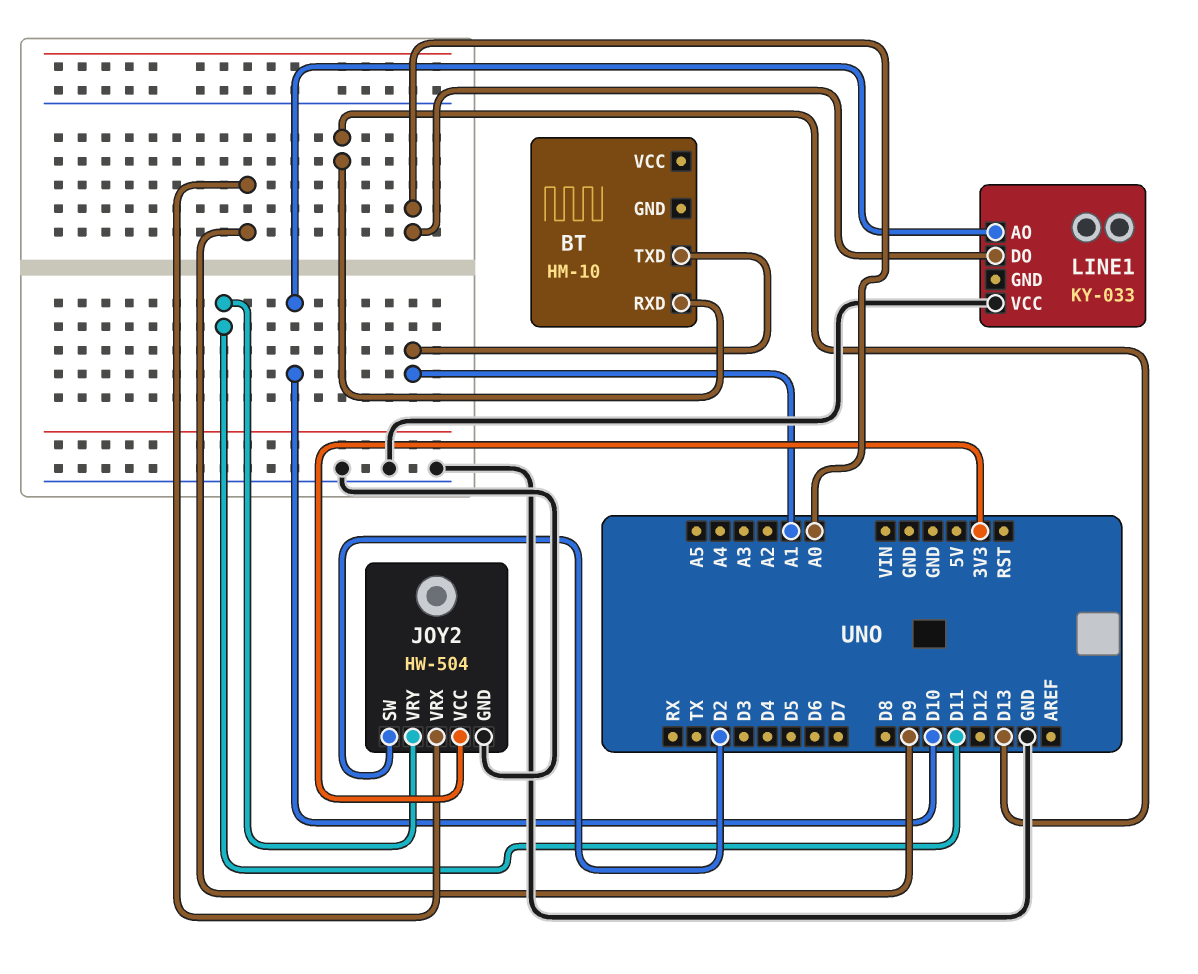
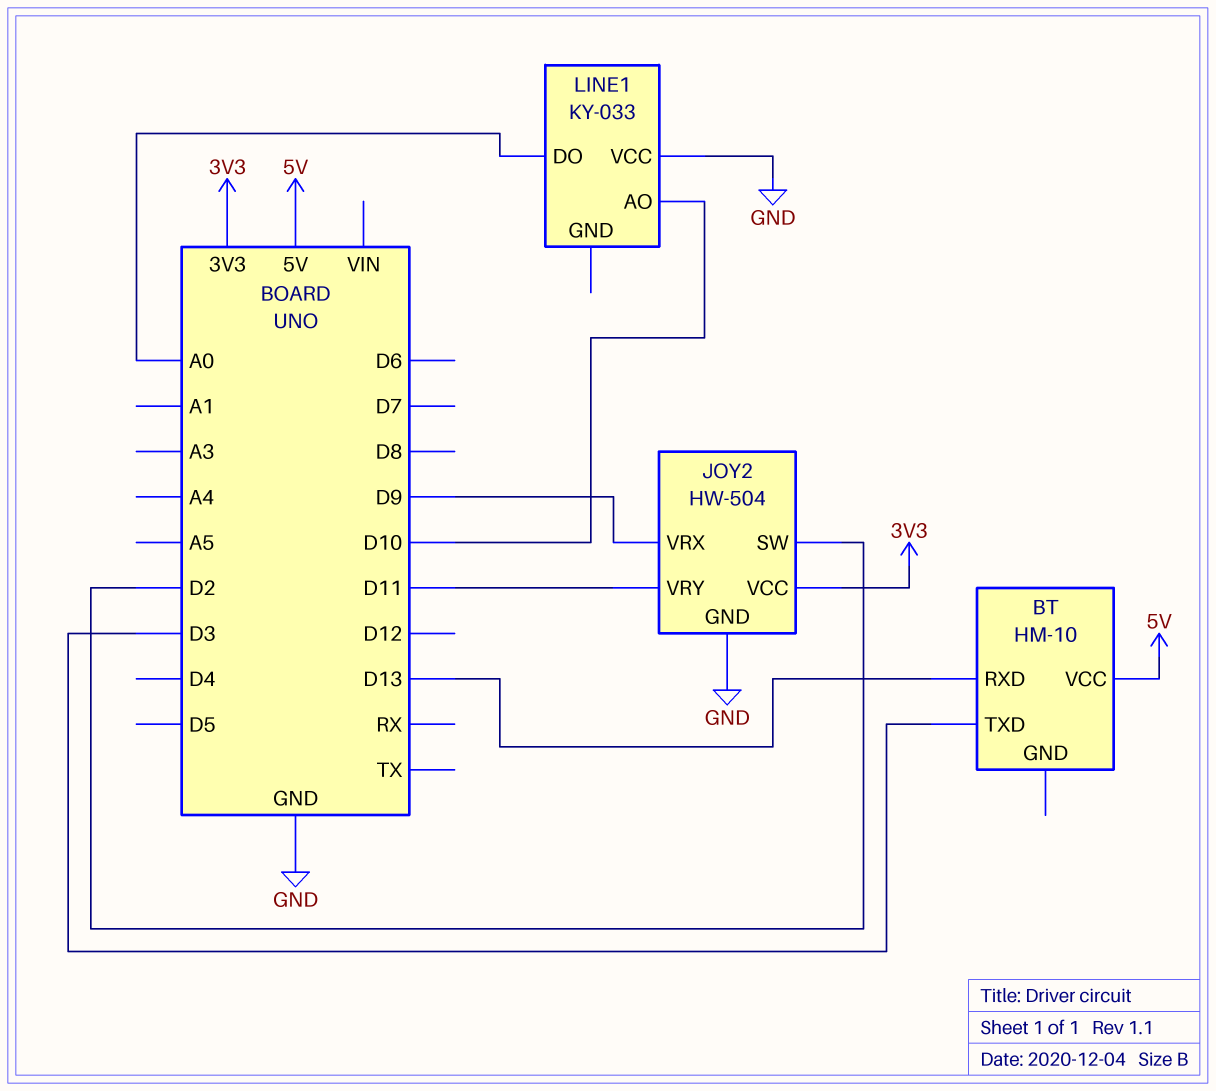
BT pin TXD: A1 -> D3
BT pin VCC: none -> 5V

